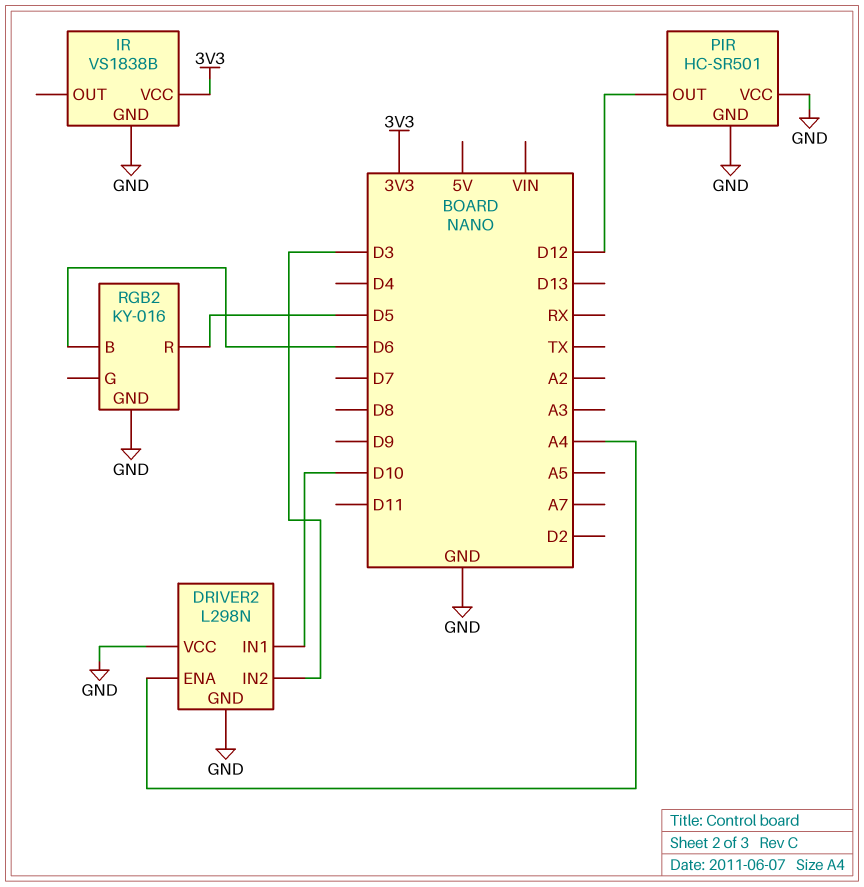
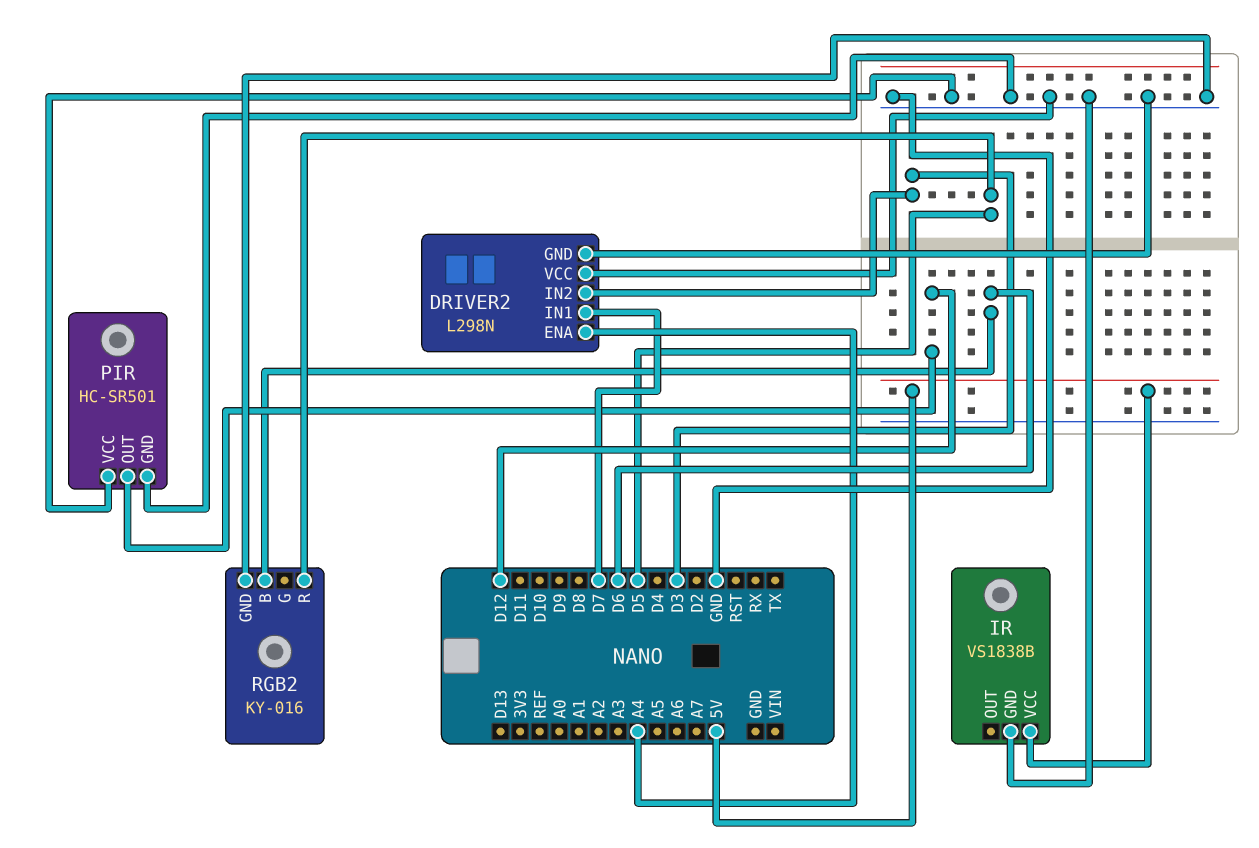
DRIVER2 pin IN1: D10 -> D7
IR pin VCC: 3V3 -> 5V

